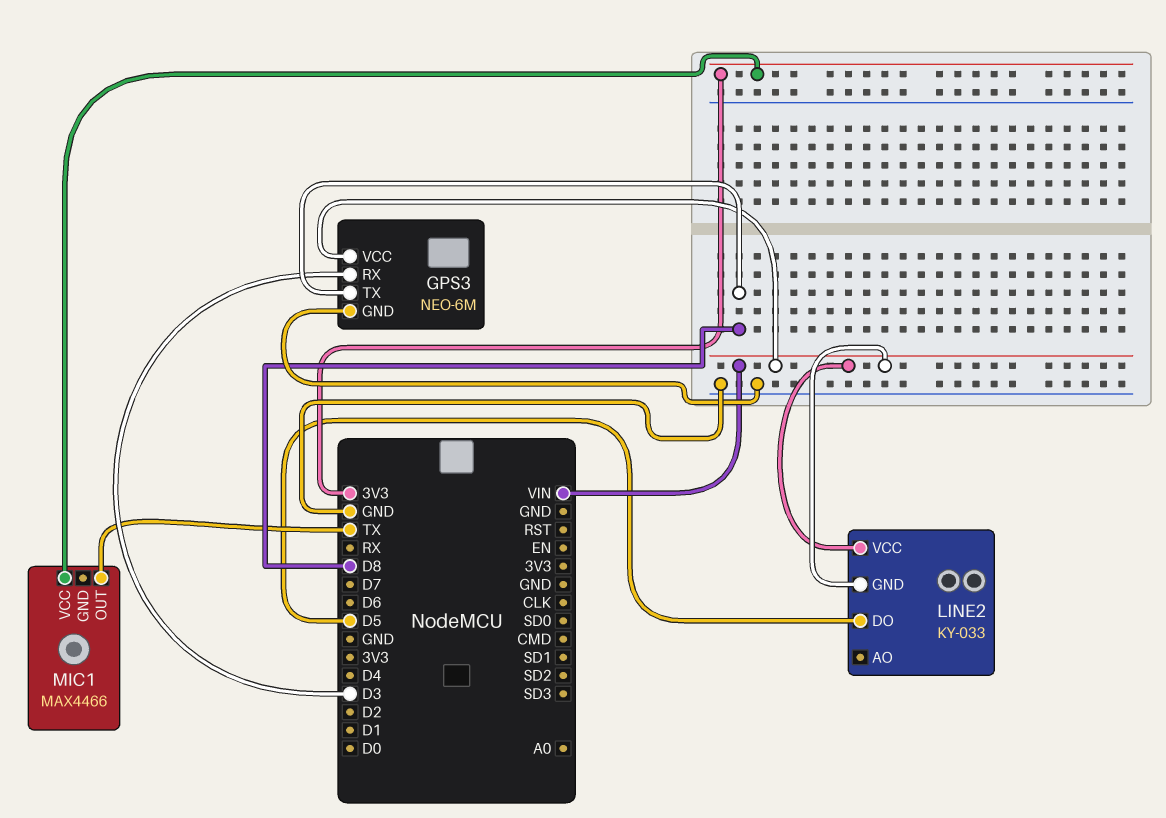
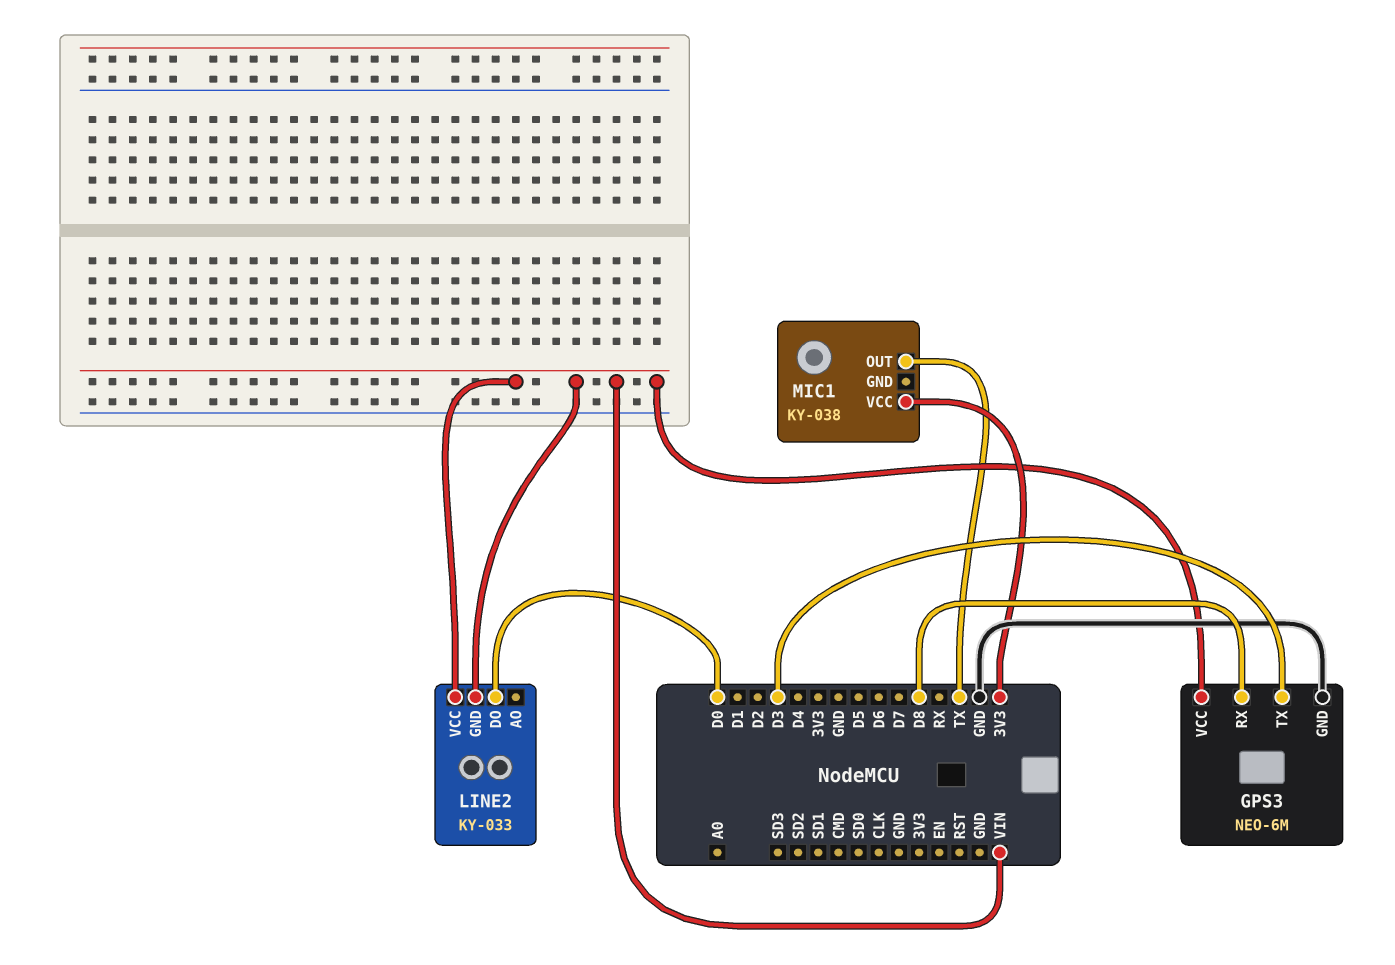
GPS3 pin RX: D3 -> D8
GPS3 pin TX: D8 -> D3
LINE2 pin DO: D5 -> D0
MIC1: MAX4466 -> KY-038

